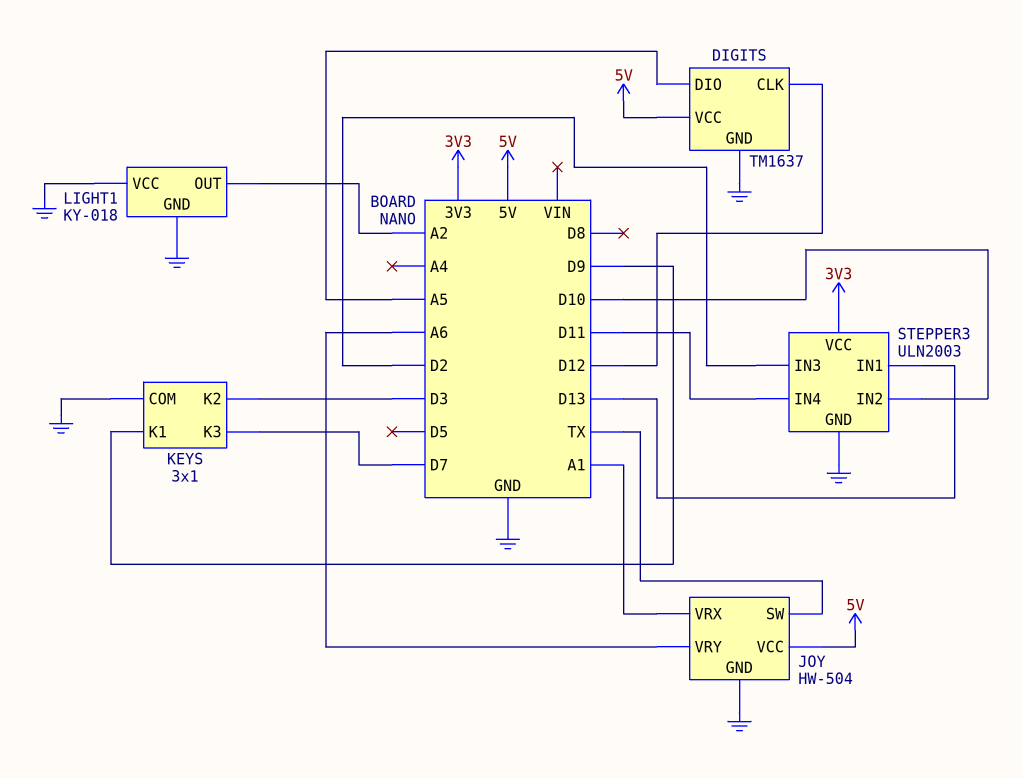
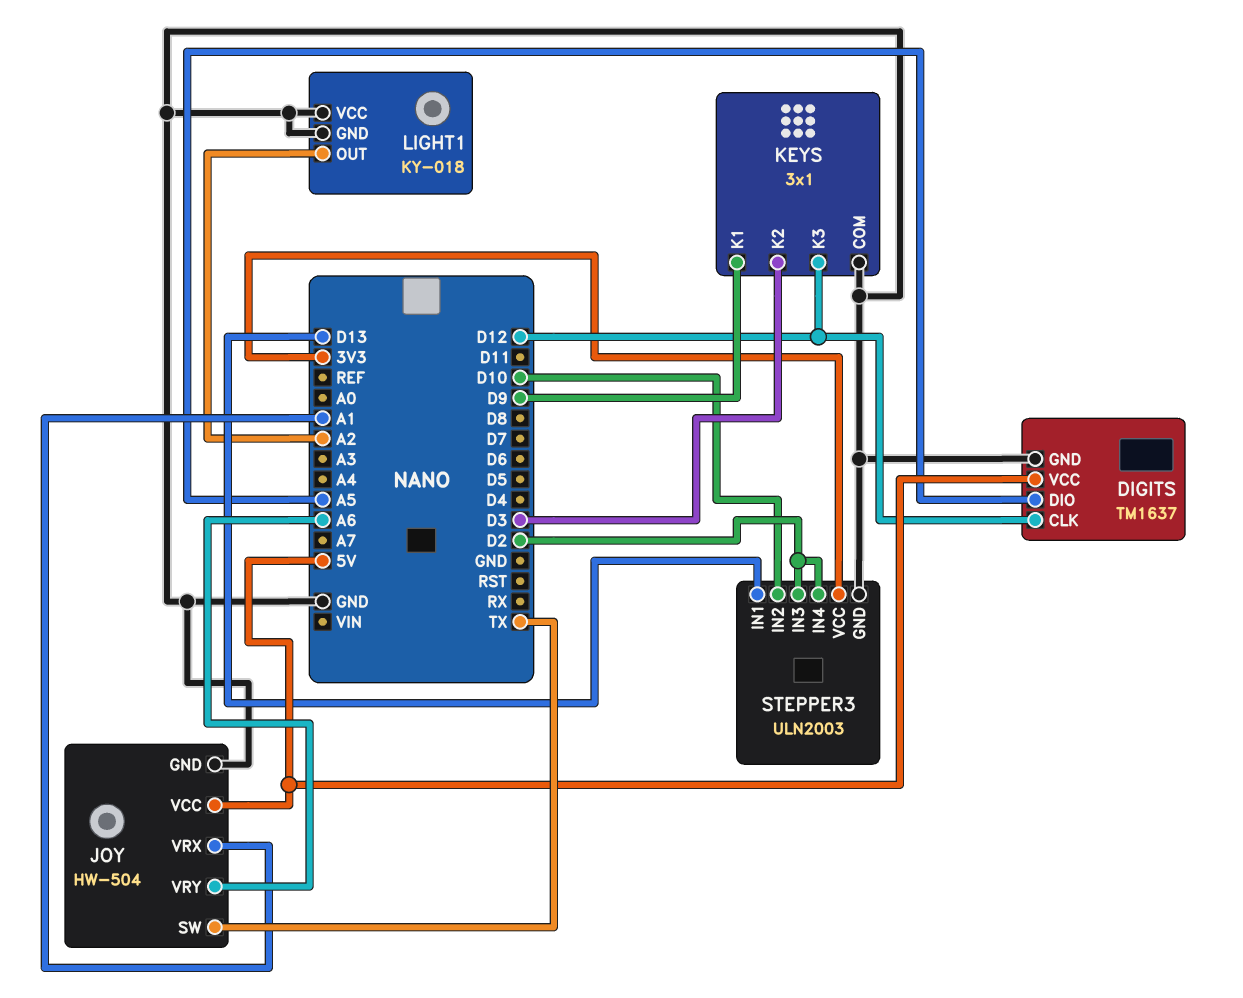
KEYS pin K3: D7 -> D12
STEPPER3 pin IN4: D11 -> D2

